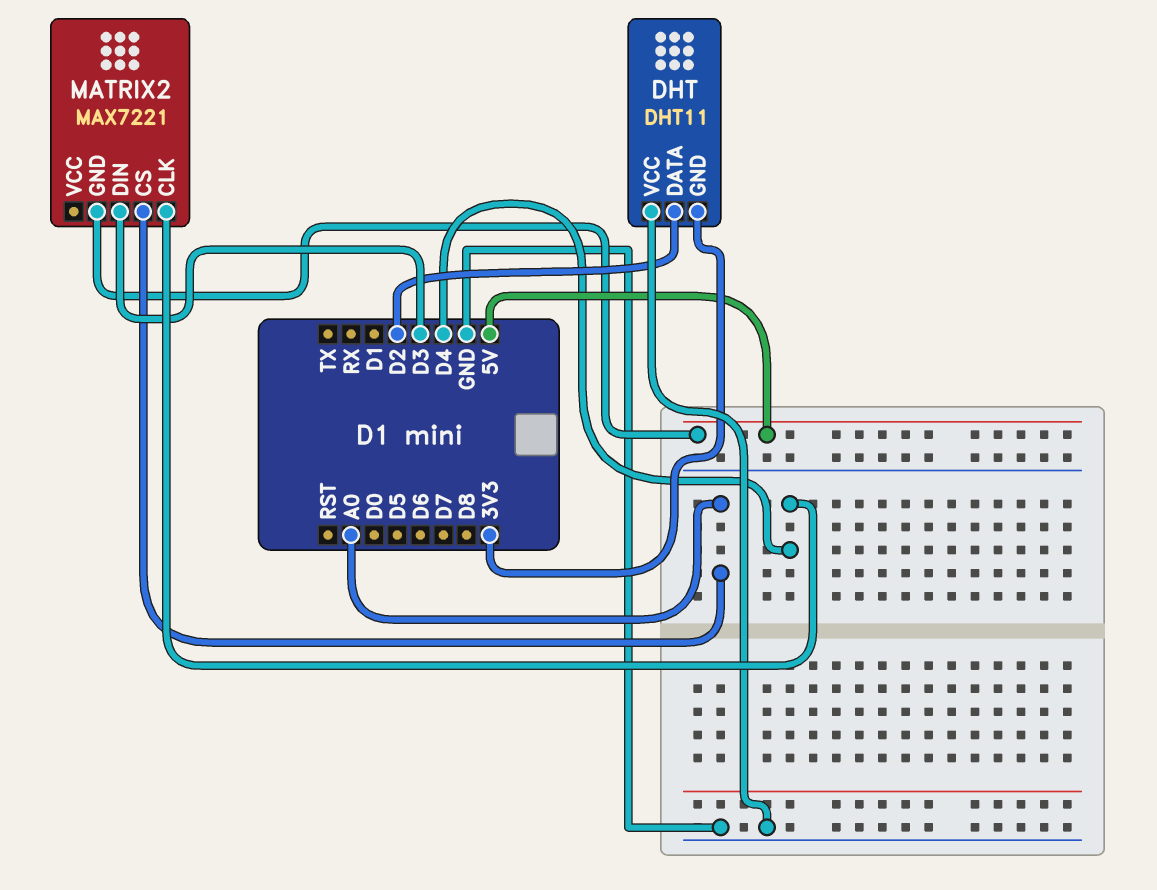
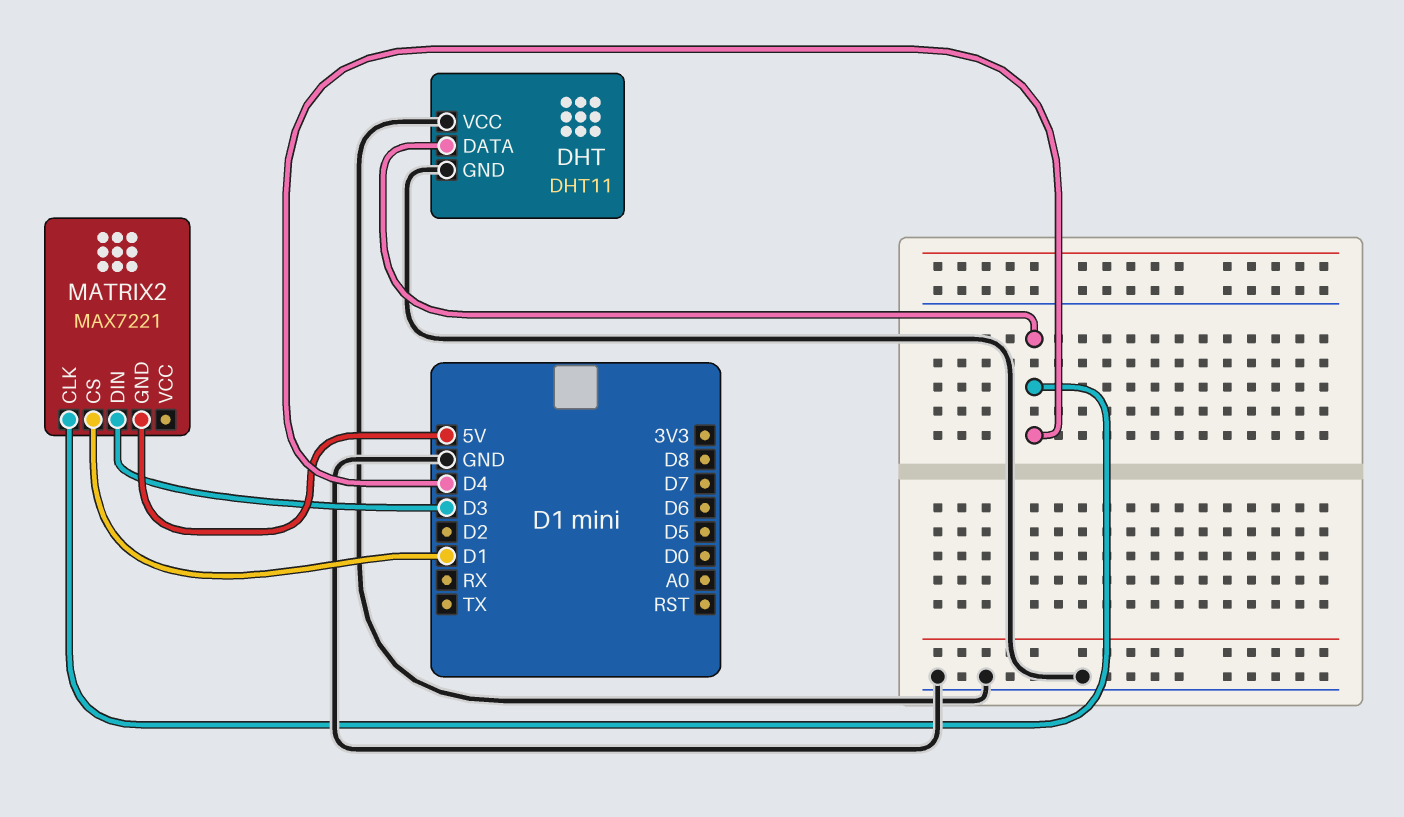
DHT pin DATA: D2 -> D4
DHT pin GND: 3V3 -> GND
MATRIX2 pin CS: A0 -> D1

